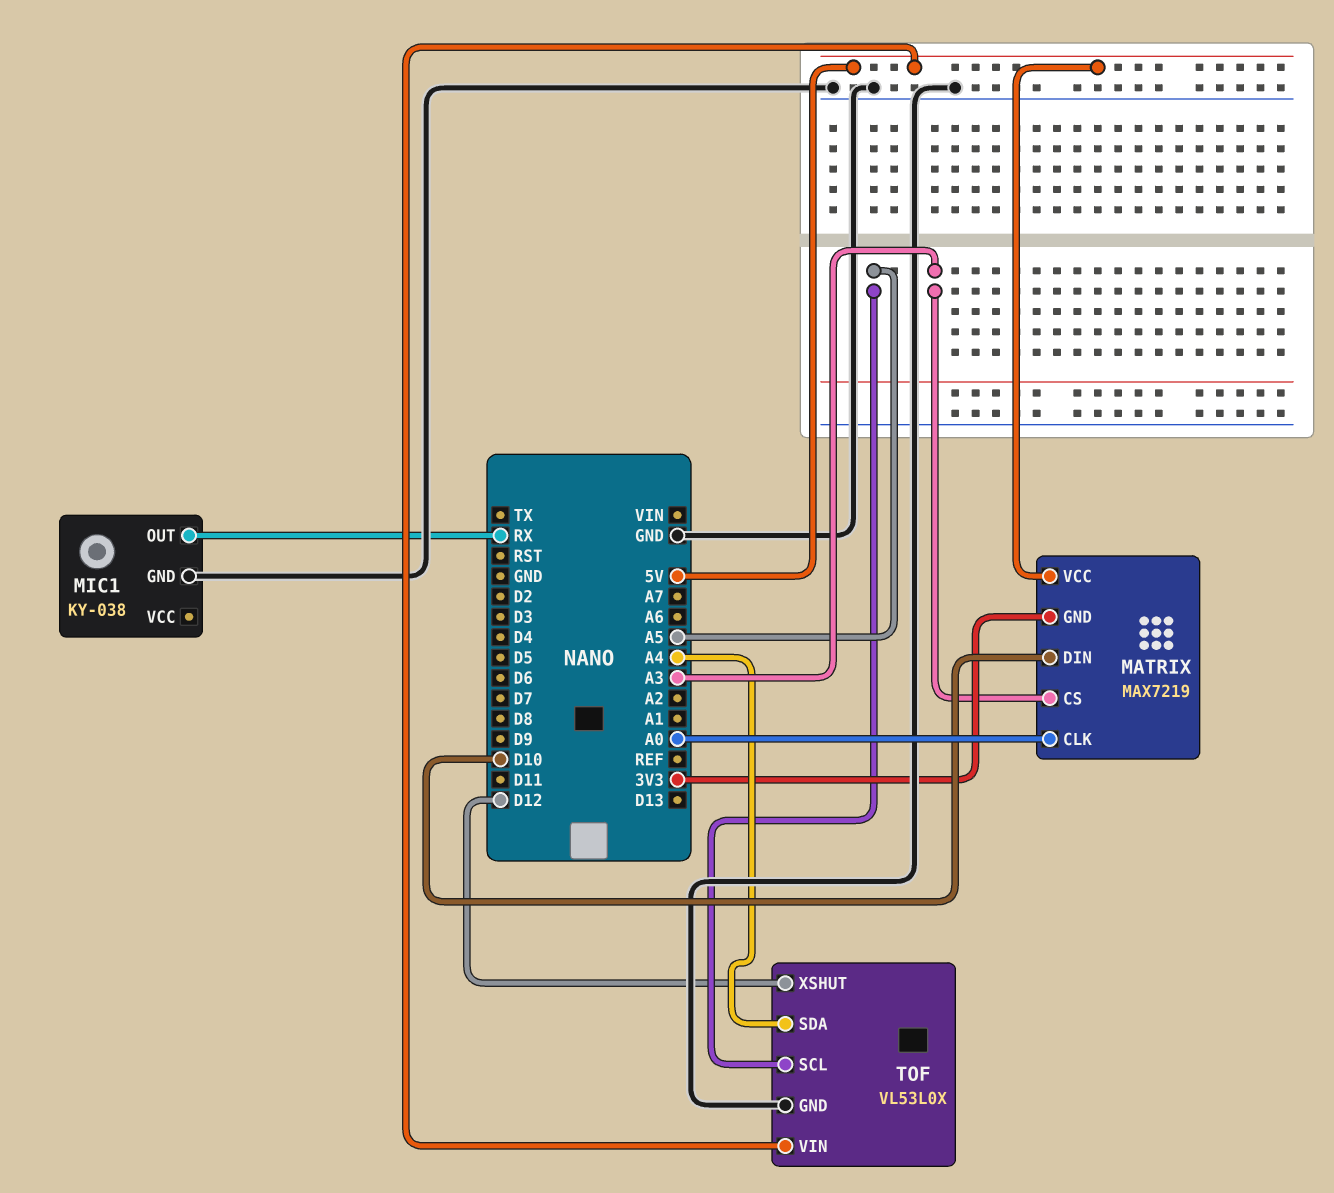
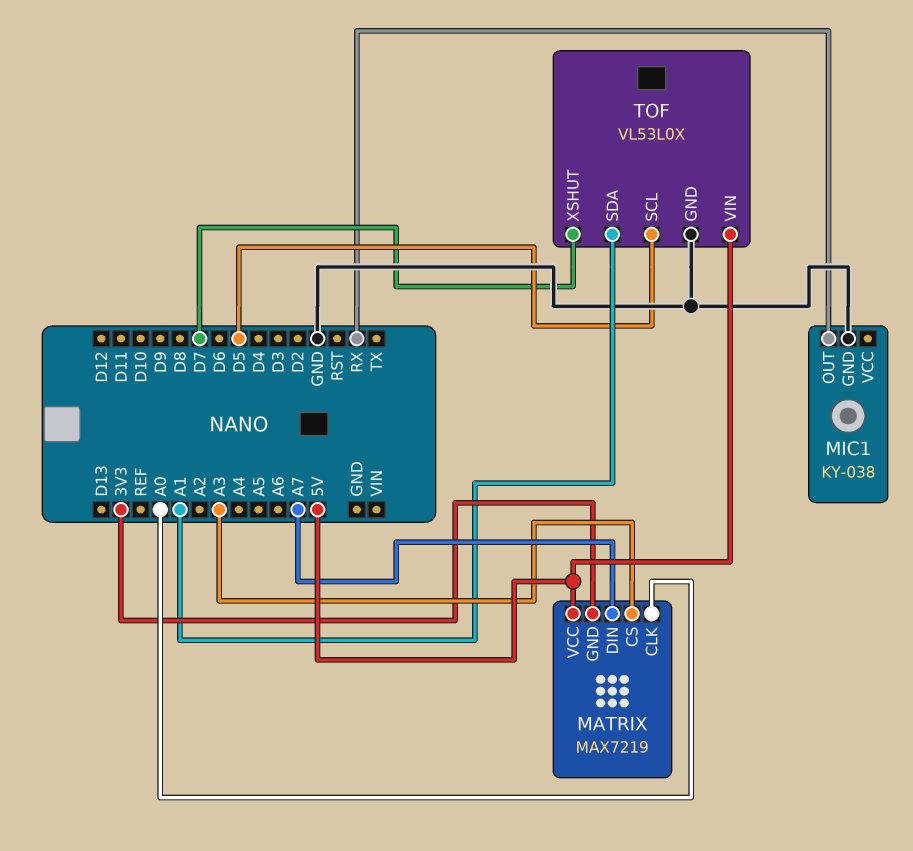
MATRIX pin DIN: D10 -> A7
TOF pin SCL: A5 -> D5
TOF pin SDA: A4 -> A1
TOF pin XSHUT: D12 -> D7

